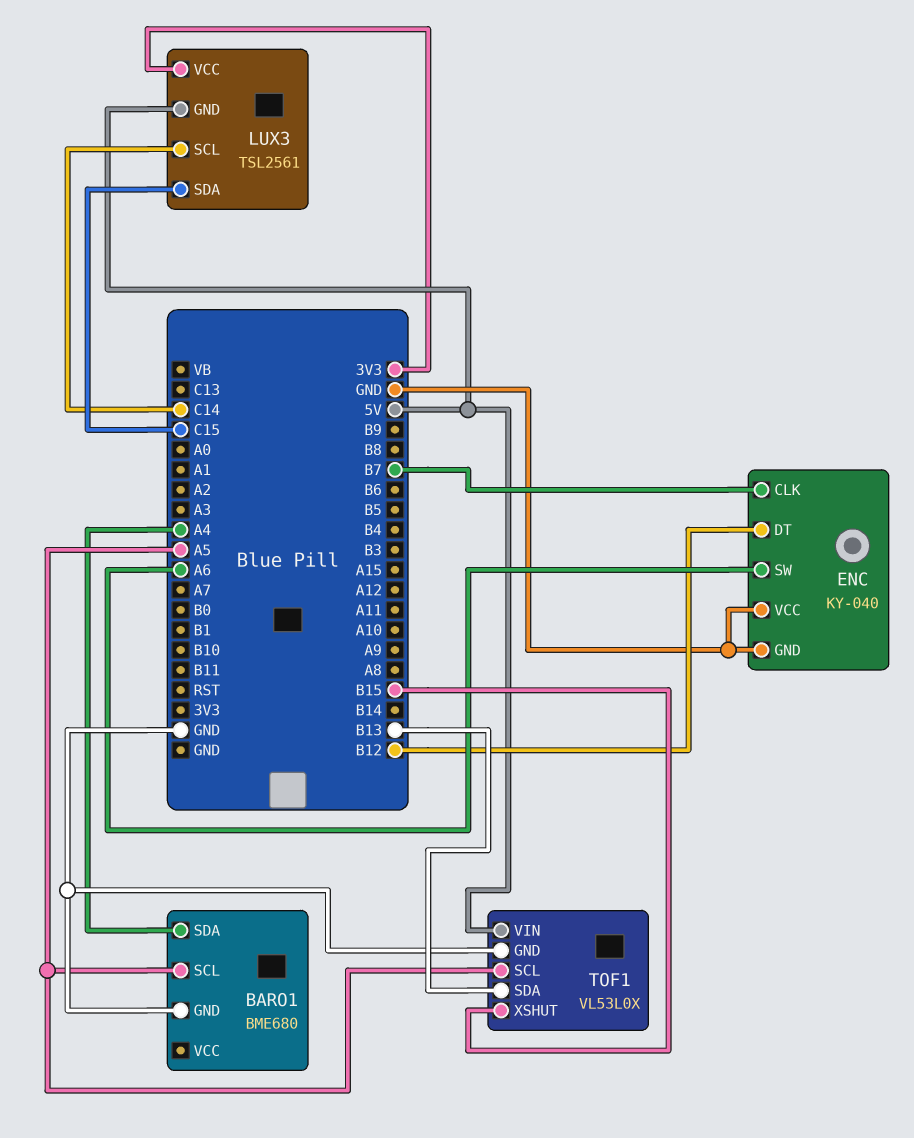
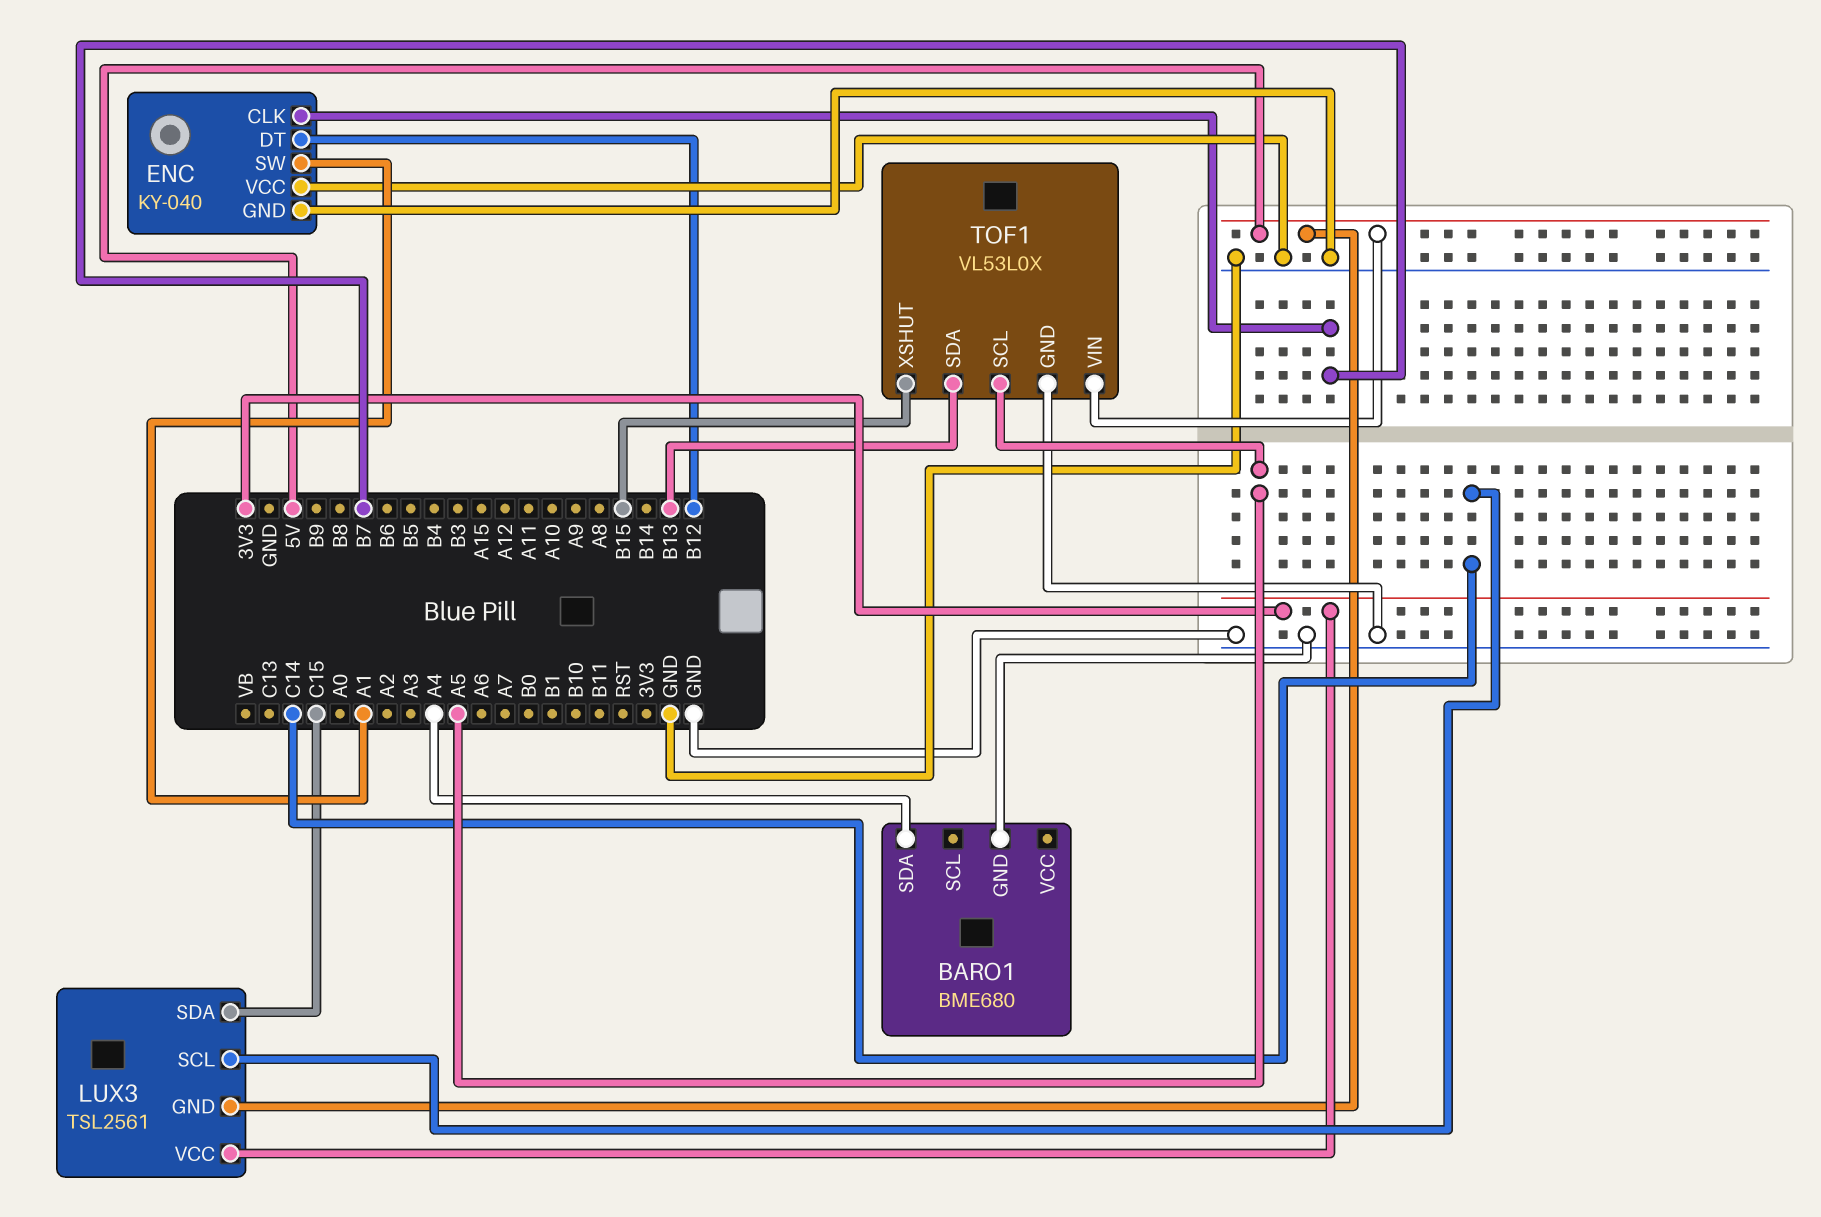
BARO1 pin SCL: A5 -> none
ENC pin SW: A6 -> A1

